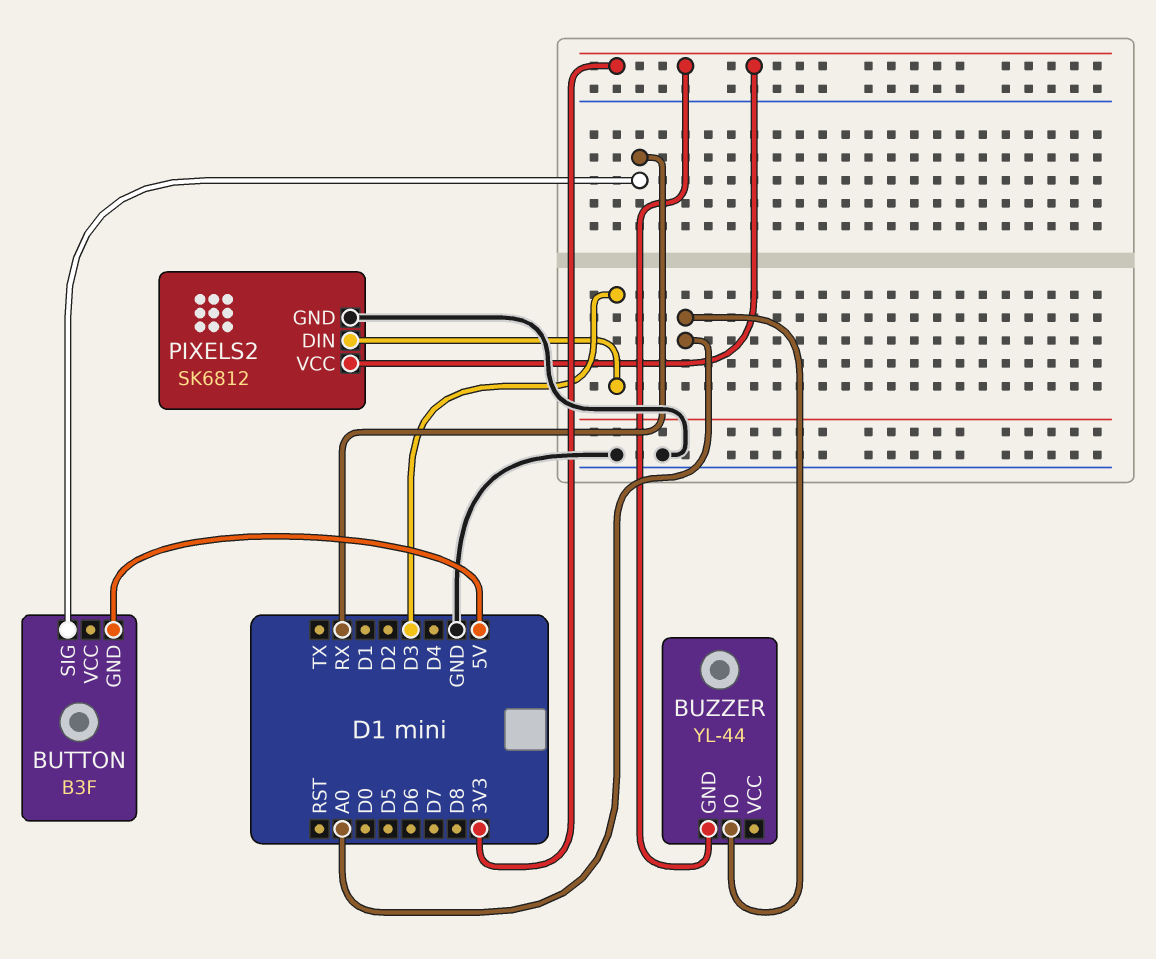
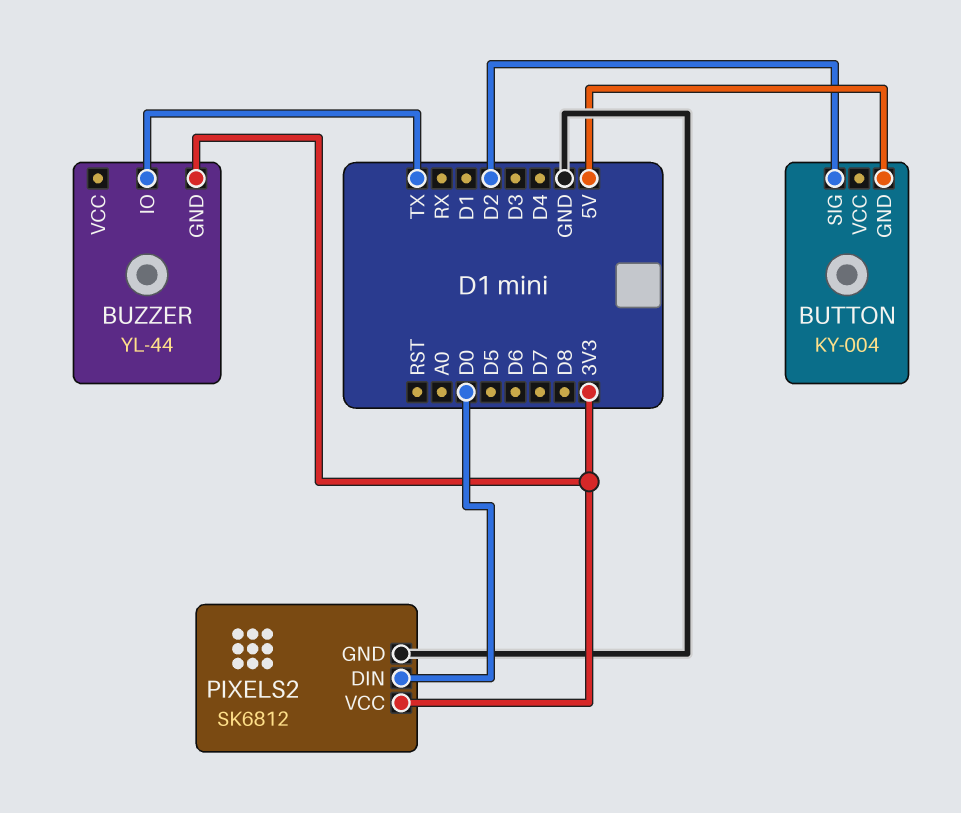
BUTTON: B3F -> KY-004
BUTTON pin SIG: RX -> D2
BUZZER pin IO: A0 -> TX
PIXELS2 pin DIN: D3 -> D0

